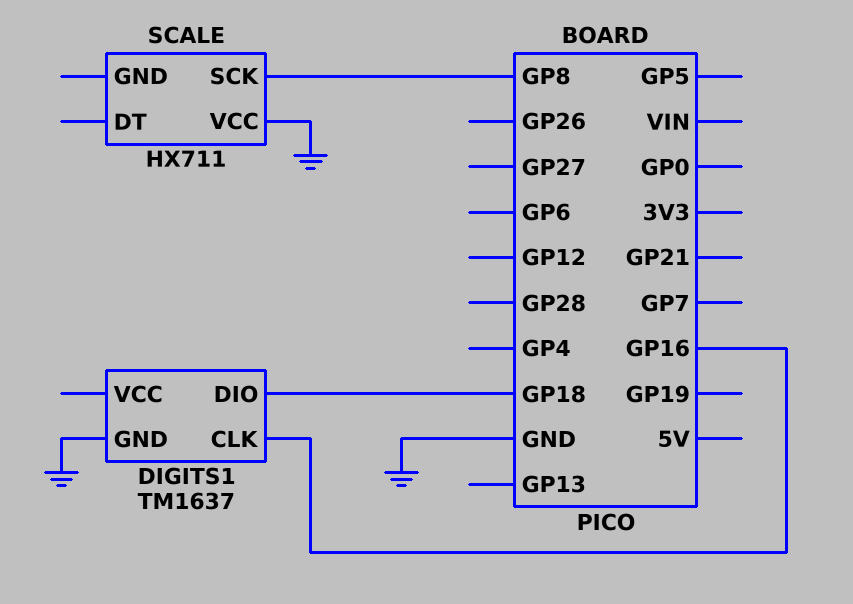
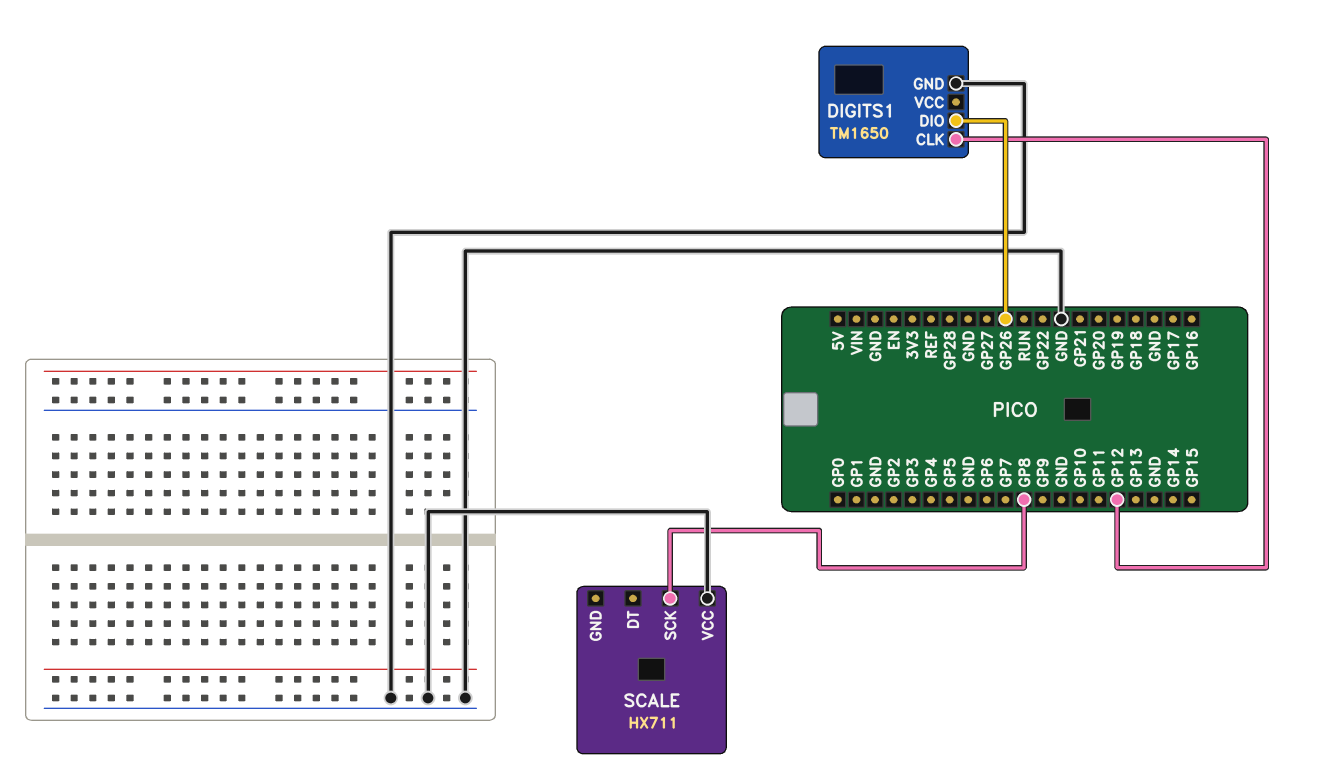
DIGITS1: TM1637 -> TM1650
DIGITS1 pin CLK: GP16 -> GP12
DIGITS1 pin DIO: GP18 -> GP26

